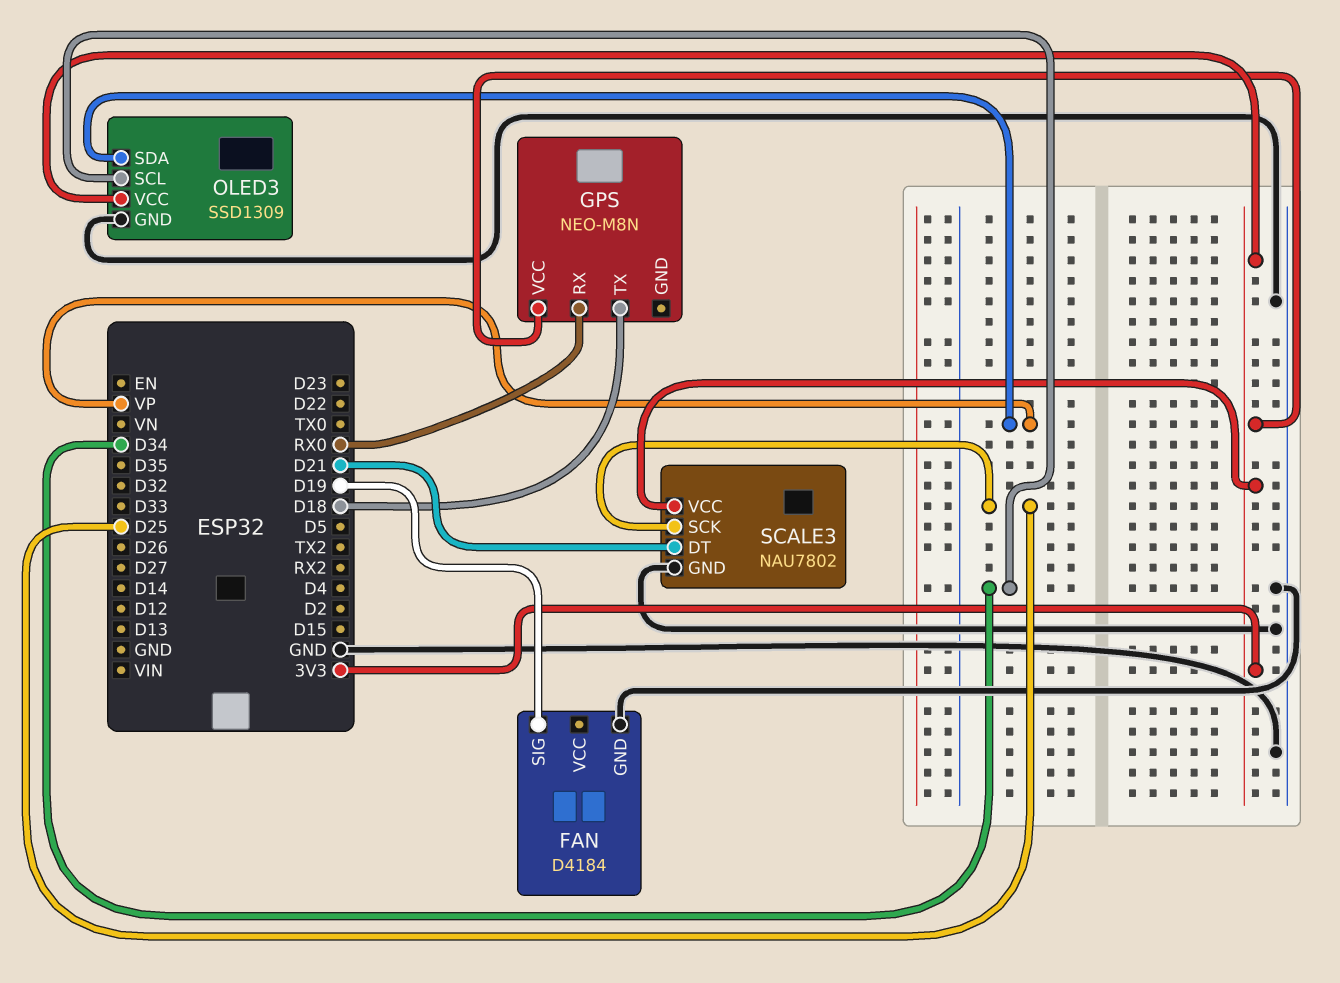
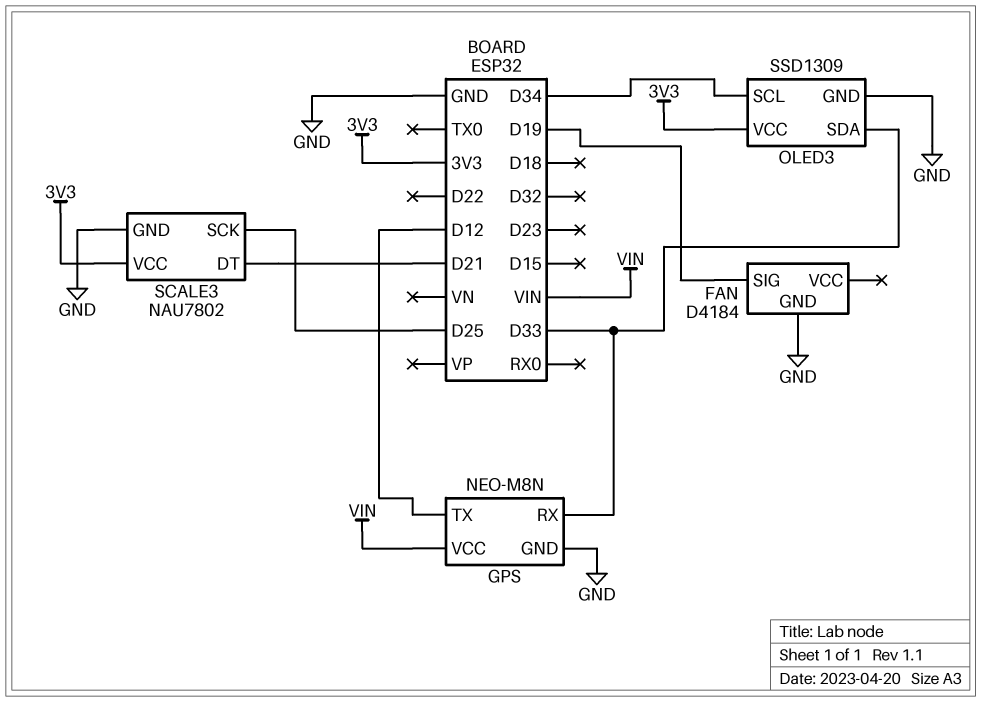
GPS pin GND: none -> GND
GPS pin RX: RX0 -> D33
GPS pin TX: D18 -> D12
GPS pin VCC: 3V3 -> VIN
OLED3 pin SDA: VP -> D33

